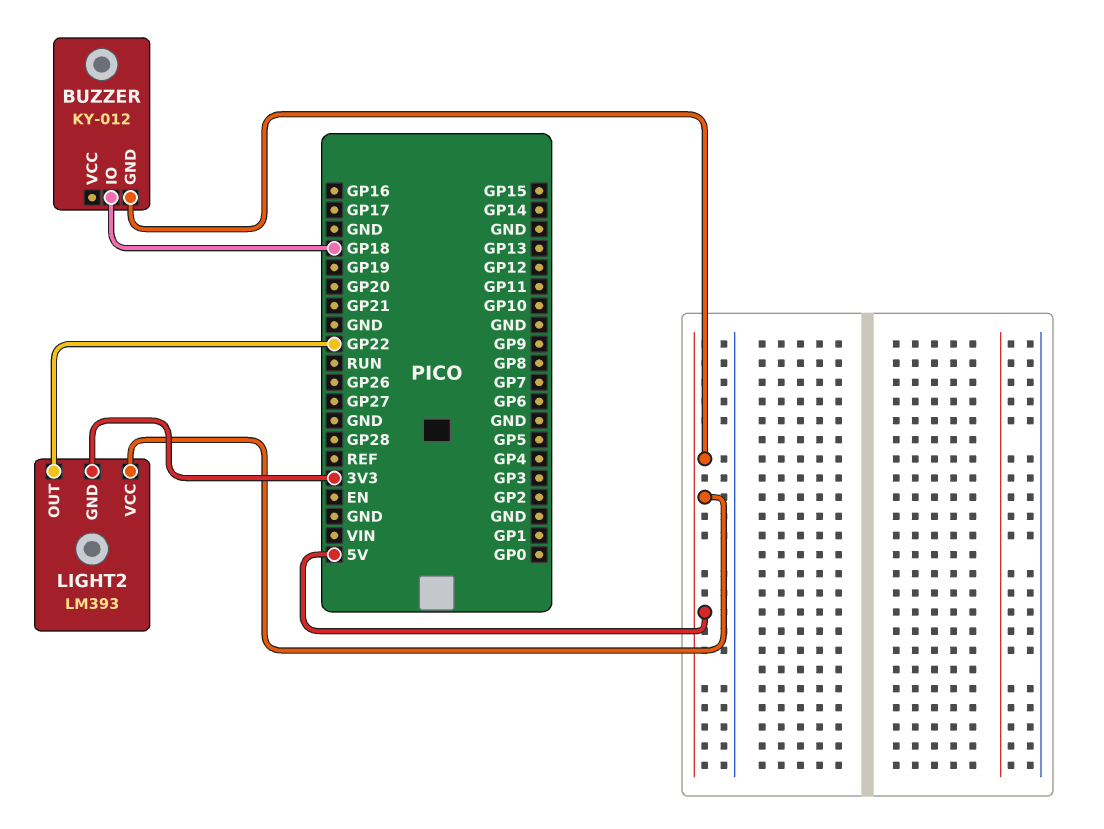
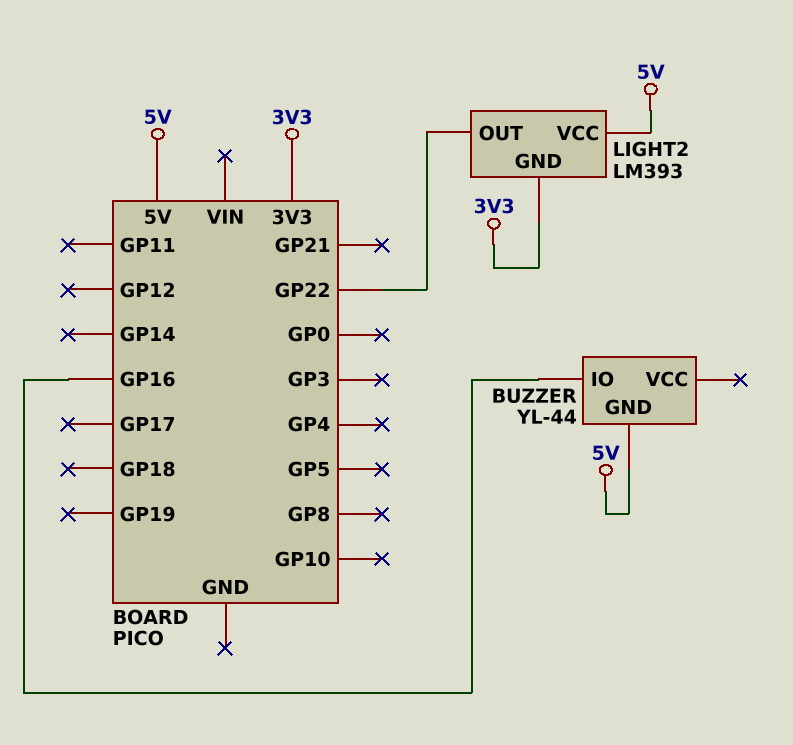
BUZZER: KY-012 -> YL-44
BUZZER pin IO: GP18 -> GP16

